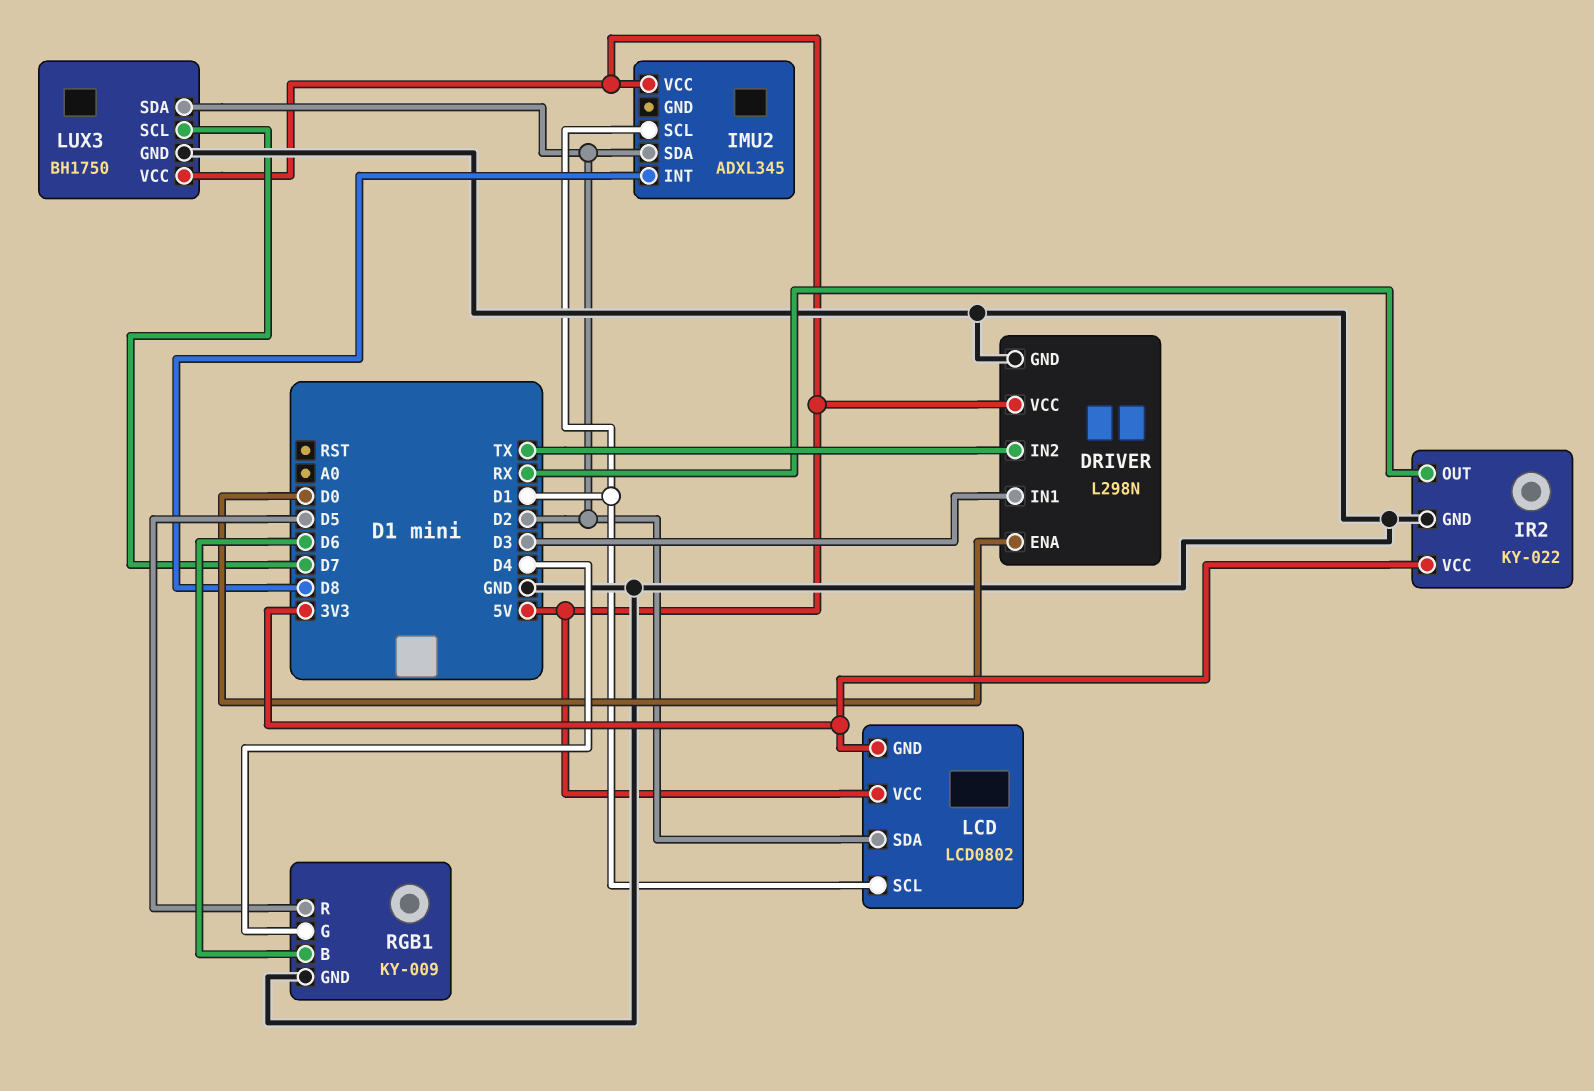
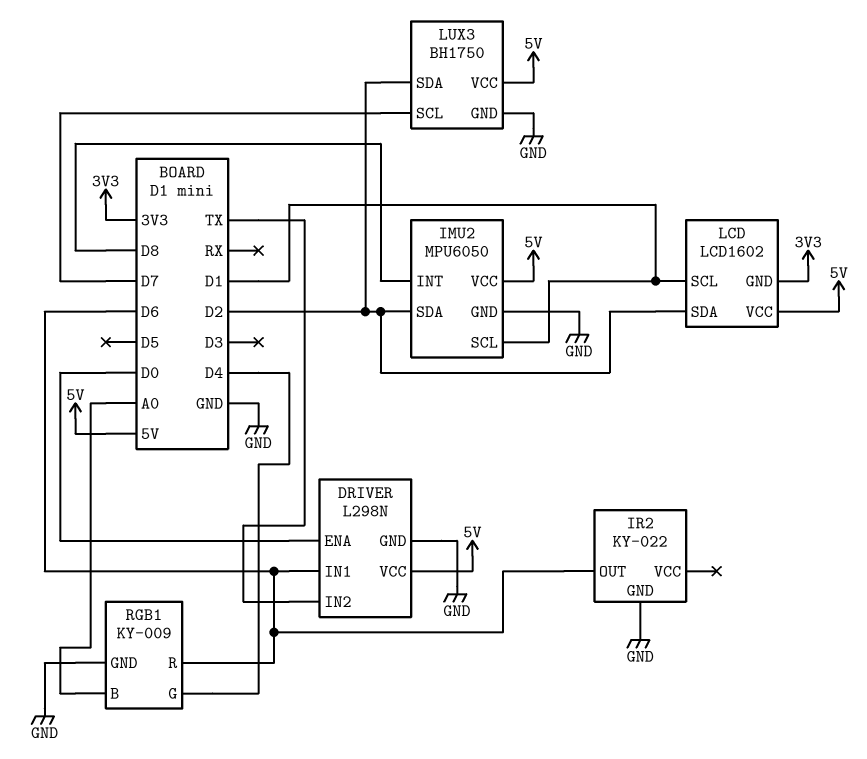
DRIVER pin IN1: D3 -> D6
IMU2: ADXL345 -> MPU6050
IMU2 pin GND: none -> GND
IR2 pin OUT: RX -> D6
IR2 pin VCC: 3V3 -> none
LCD: LCD0802 -> LCD1602
RGB1 pin B: D6 -> A0
RGB1 pin R: D5 -> D6

